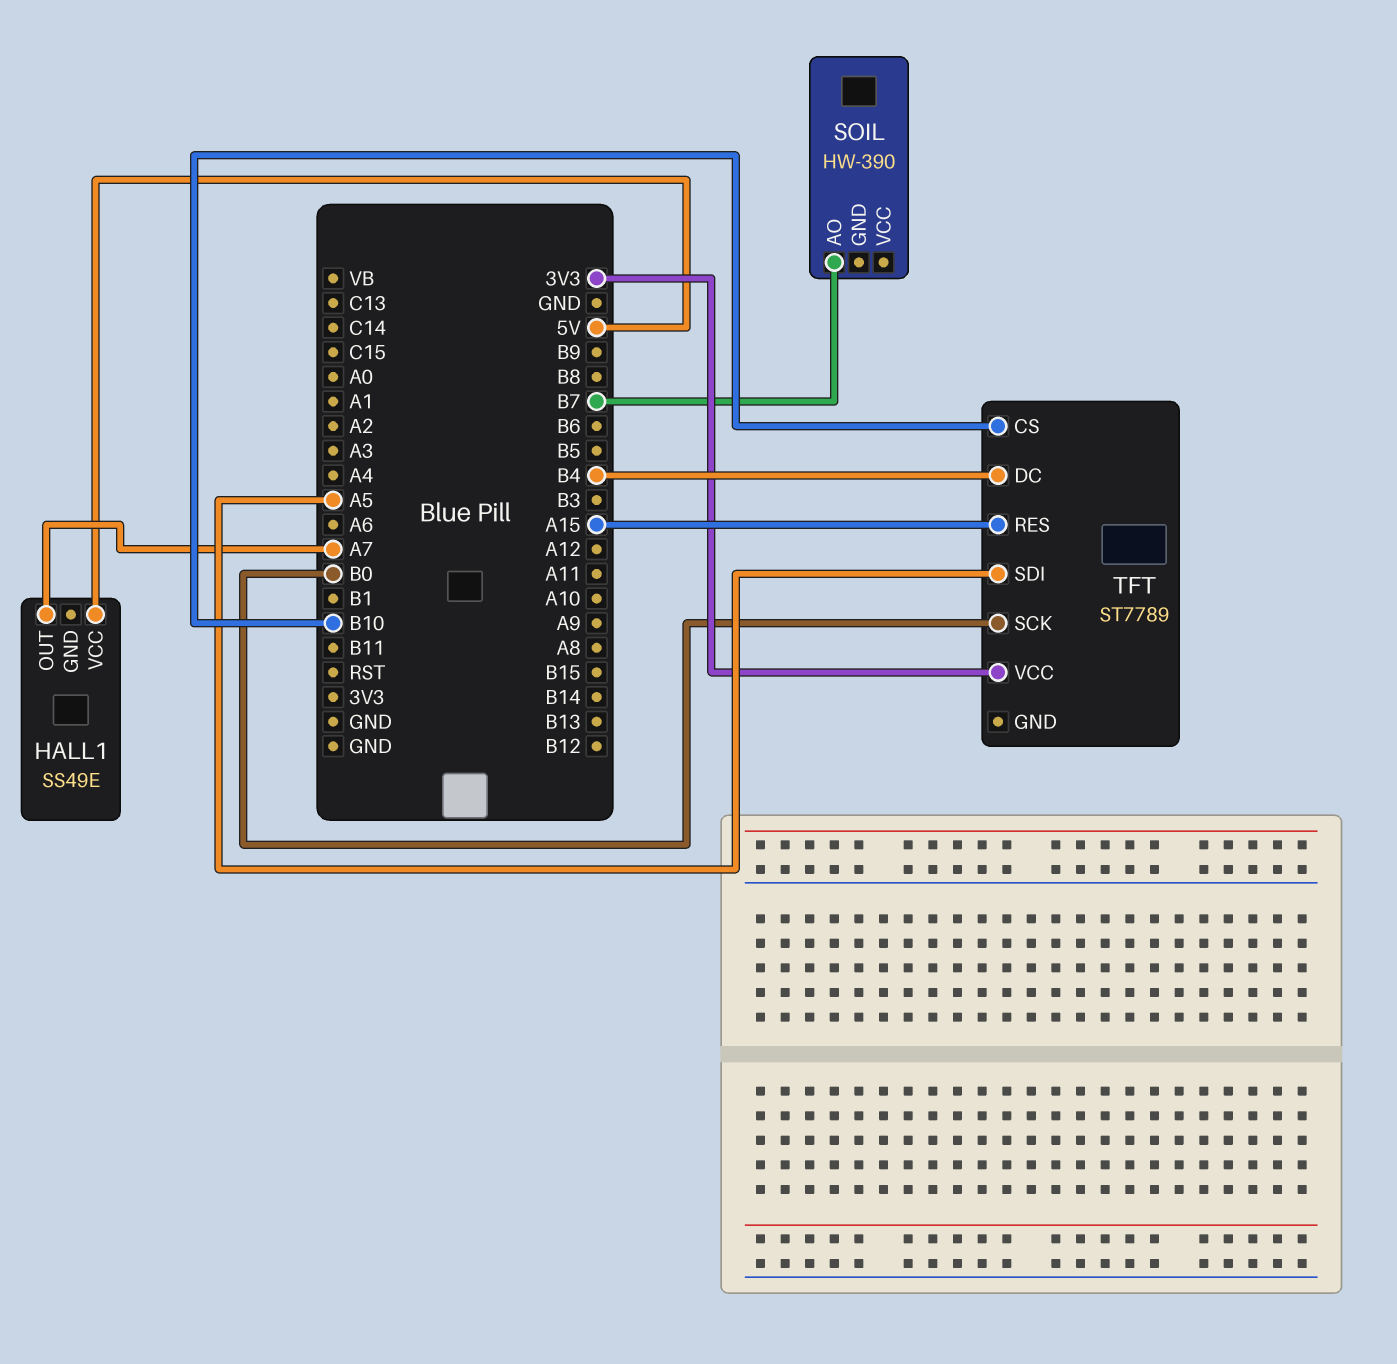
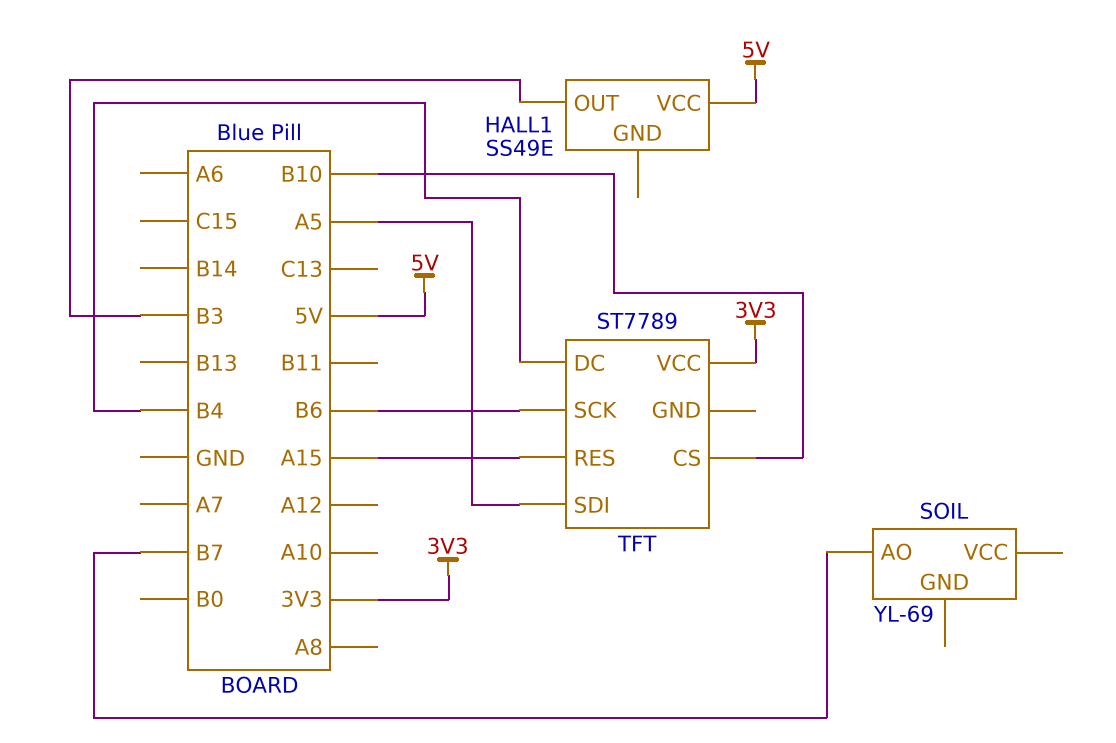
HALL1 pin OUT: A7 -> B3
SOIL: HW-390 -> YL-69
TFT pin SCK: B0 -> B6

